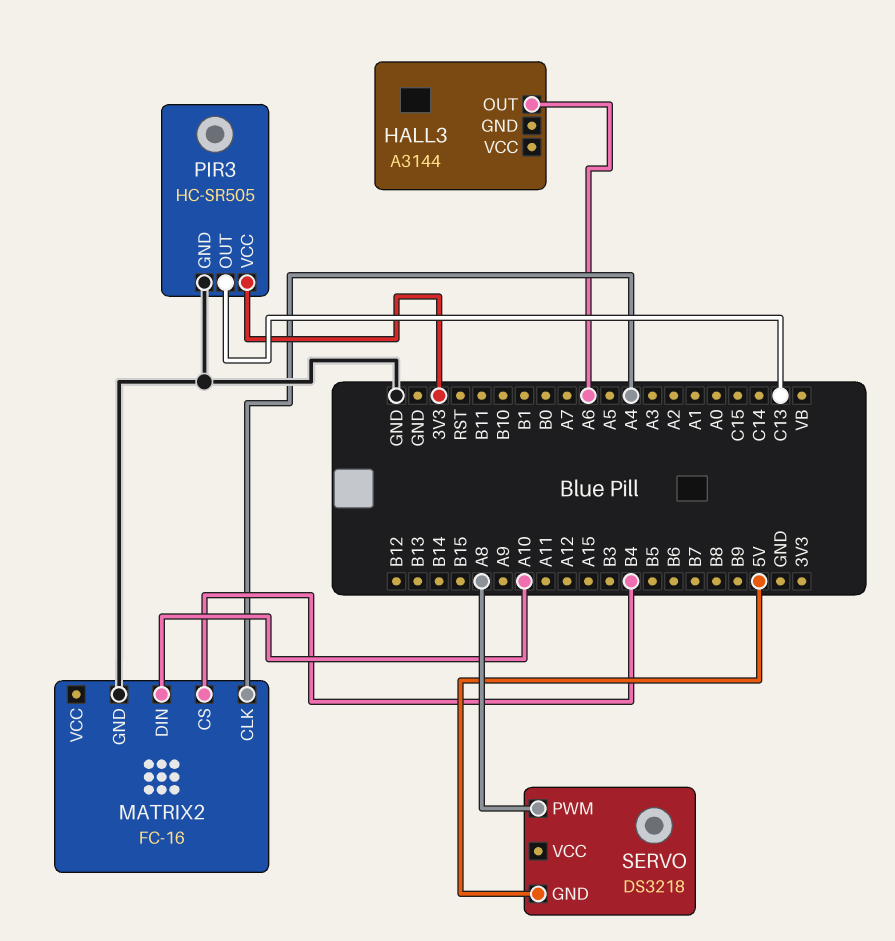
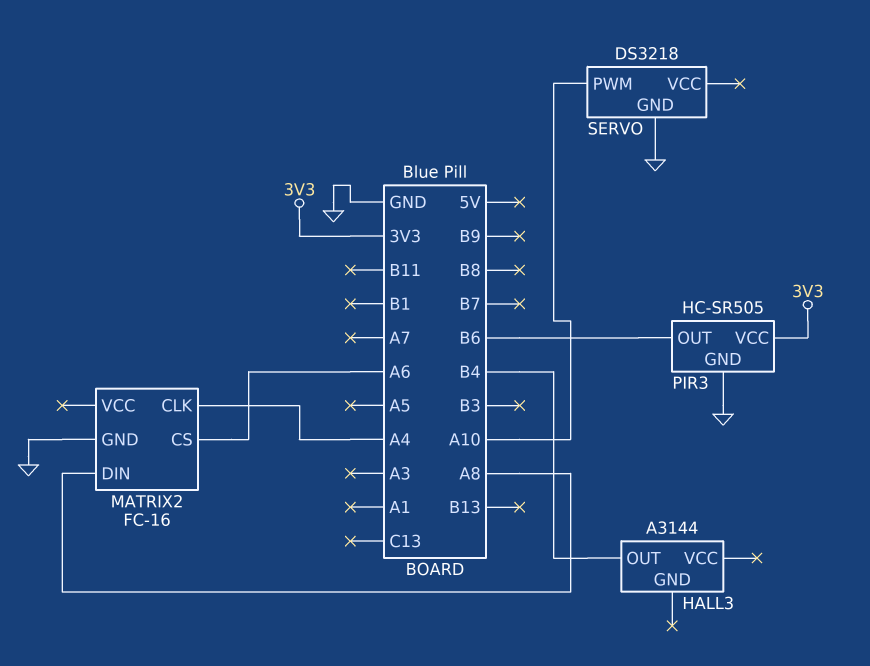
HALL3 pin OUT: A6 -> B4
MATRIX2 pin CS: B4 -> A6
MATRIX2 pin DIN: A10 -> A8
PIR3 pin OUT: C13 -> B6
SERVO pin GND: 5V -> GND
SERVO pin PWM: A8 -> A10

